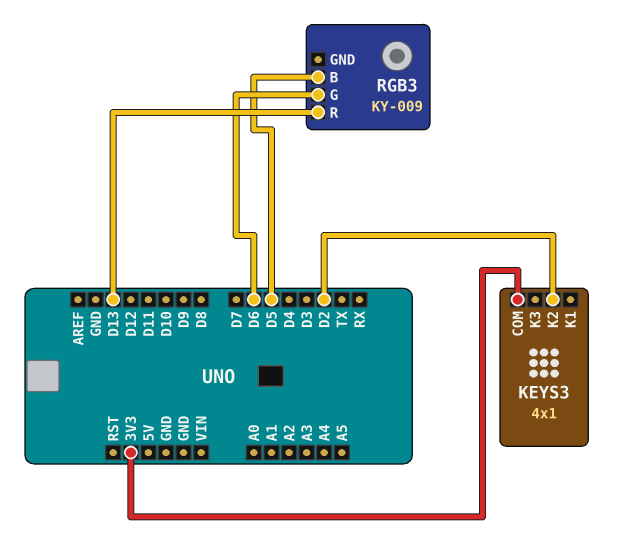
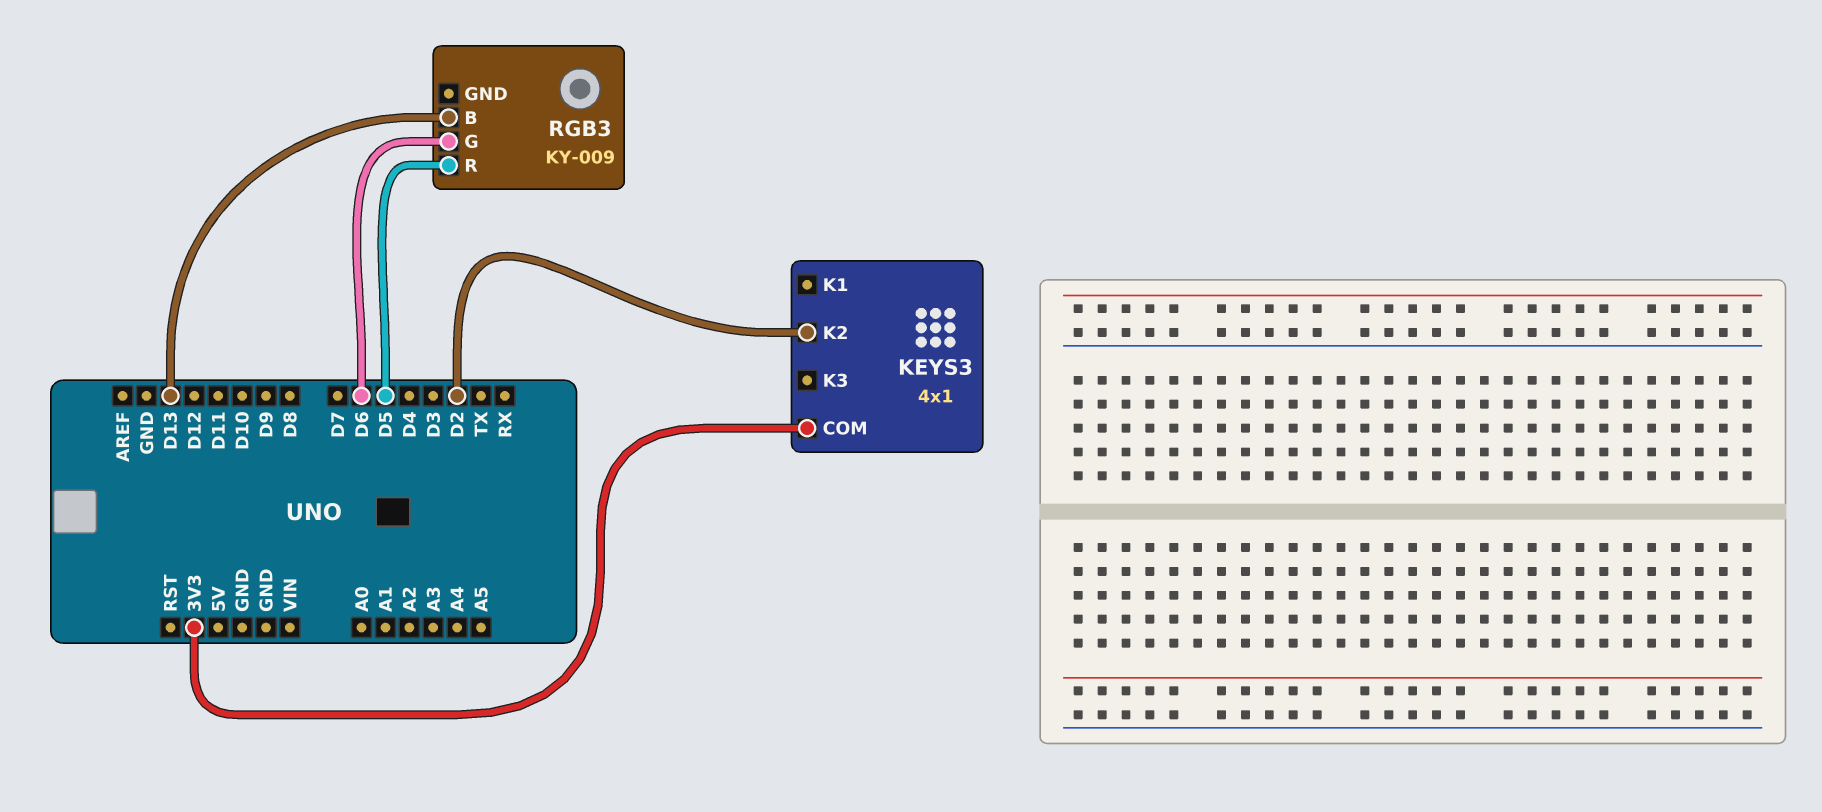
RGB3 pin B: D5 -> D13
RGB3 pin R: D13 -> D5

